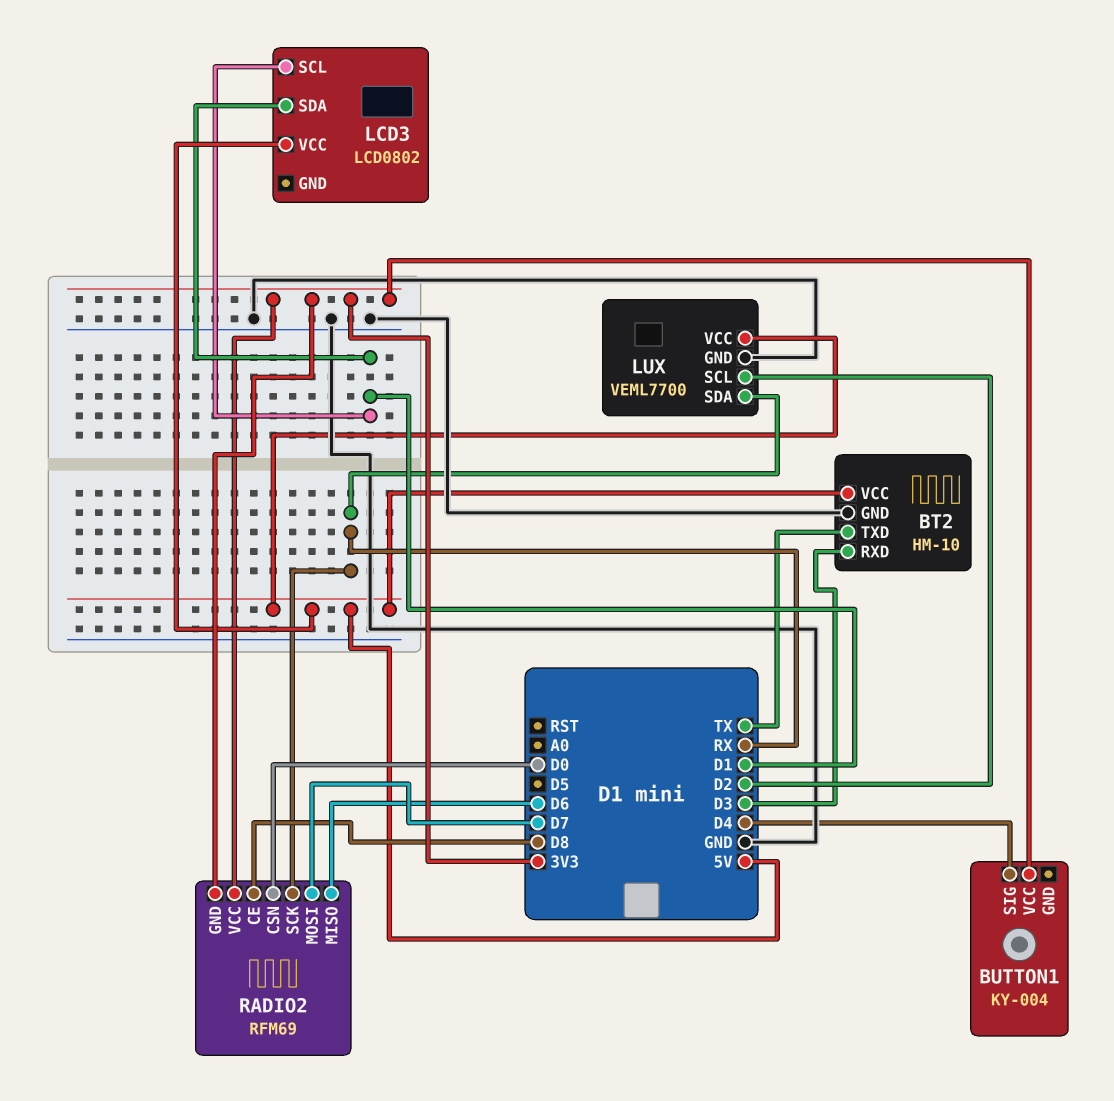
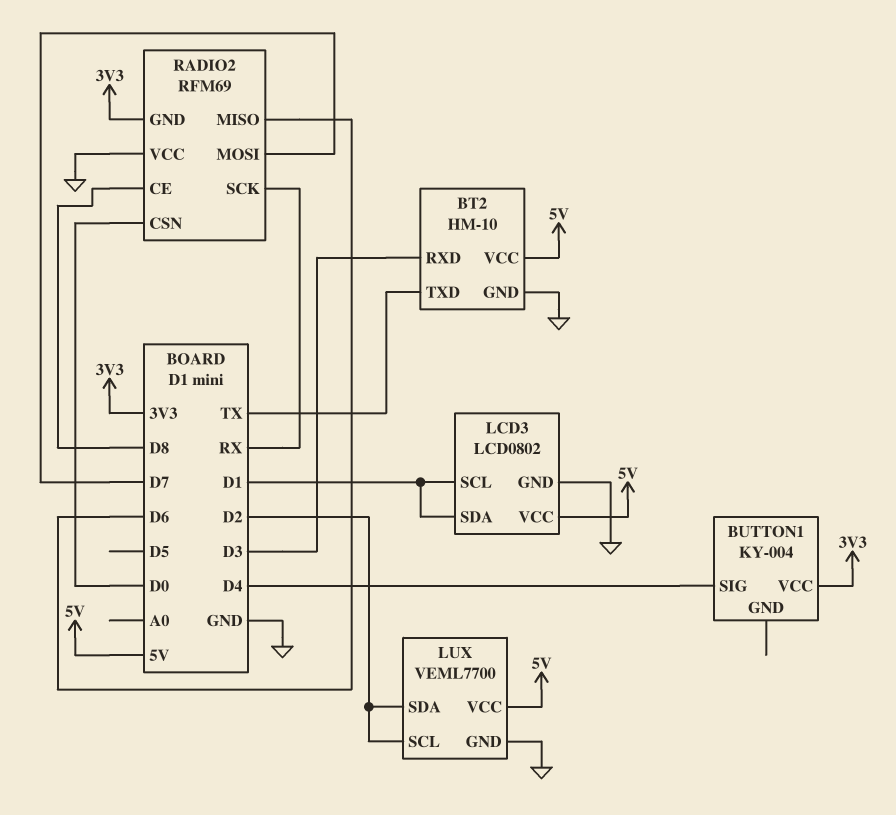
LCD3 pin GND: none -> GND
LUX pin SDA: RX -> D2
RADIO2 pin VCC: 3V3 -> GND

